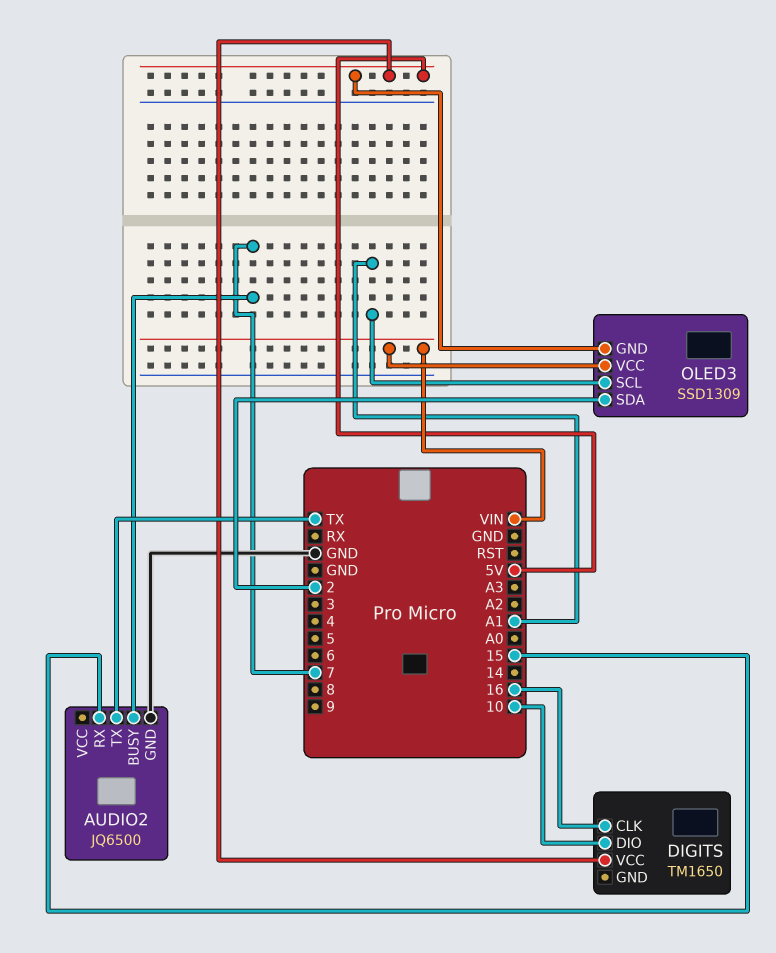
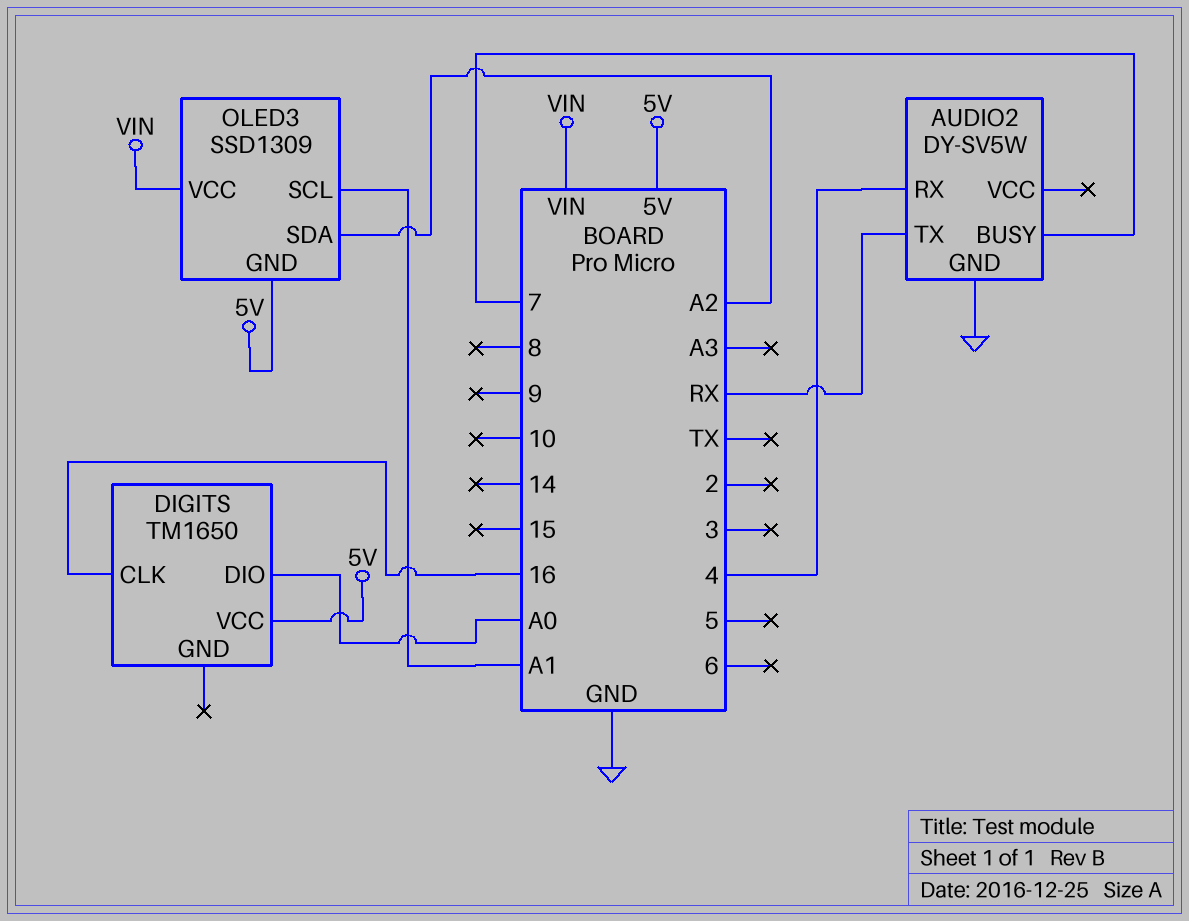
AUDIO2: JQ6500 -> DY-SV5W
AUDIO2 pin RX: 15 -> 4
AUDIO2 pin TX: TX -> RX
DIGITS pin DIO: 10 -> A0
OLED3 pin SDA: 2 -> A2

